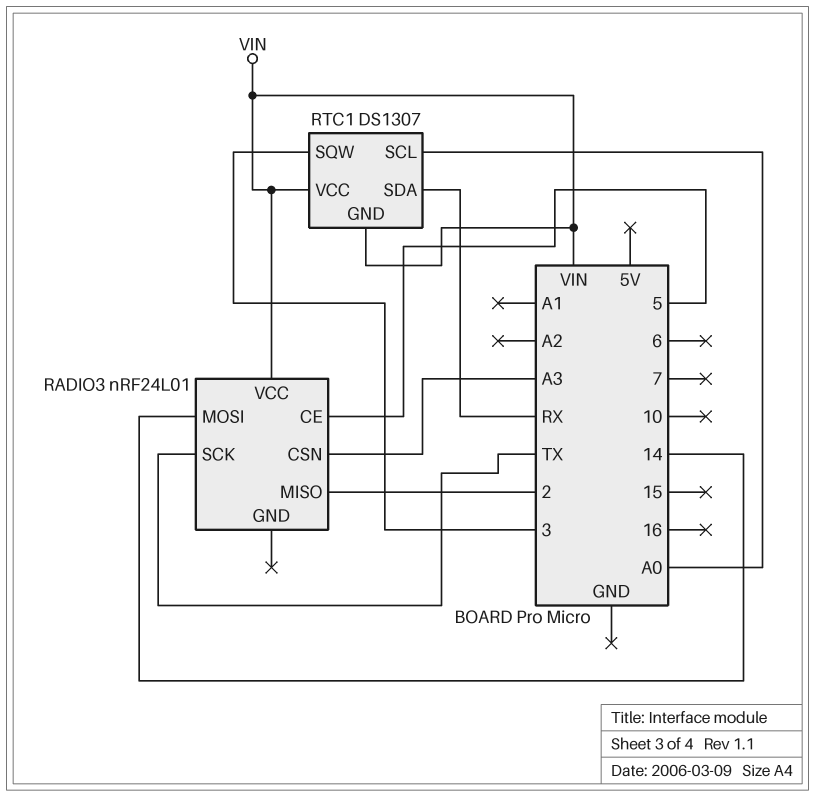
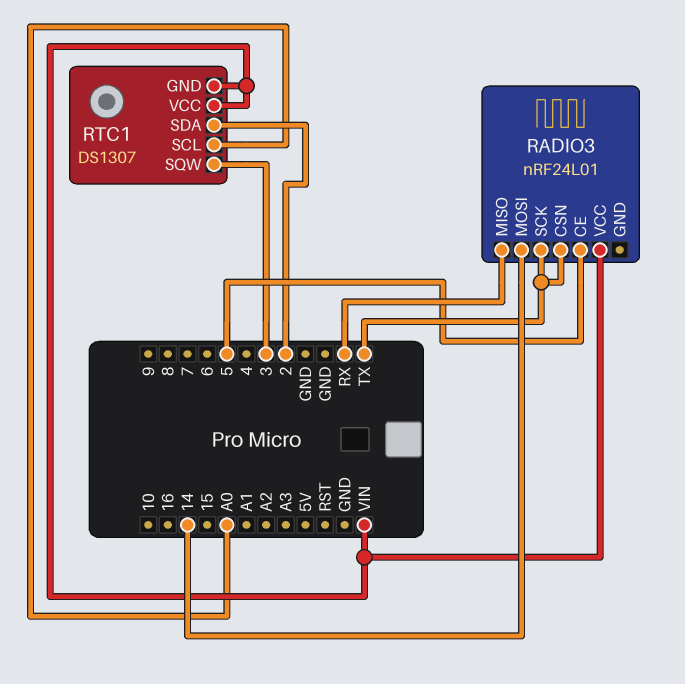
RADIO3 pin CSN: A3 -> TX
RADIO3 pin MISO: 2 -> RX
RTC1 pin SDA: RX -> 2

